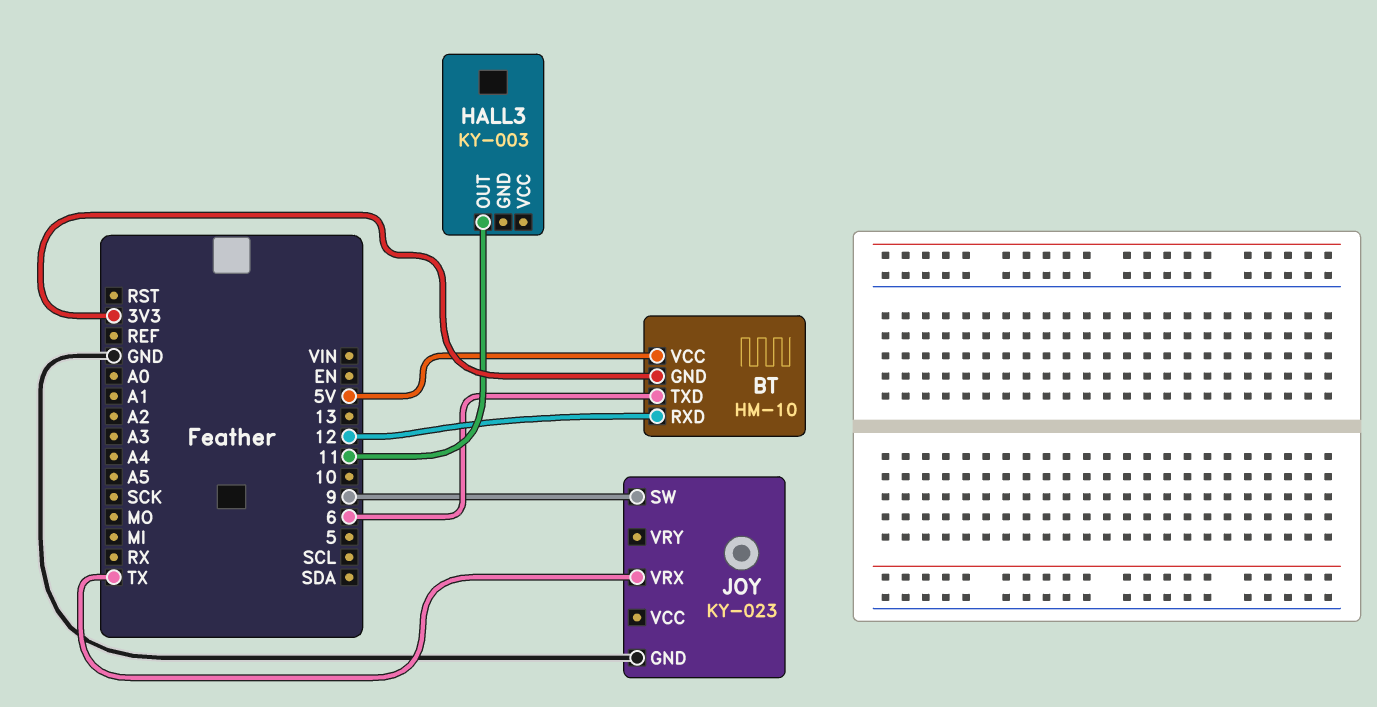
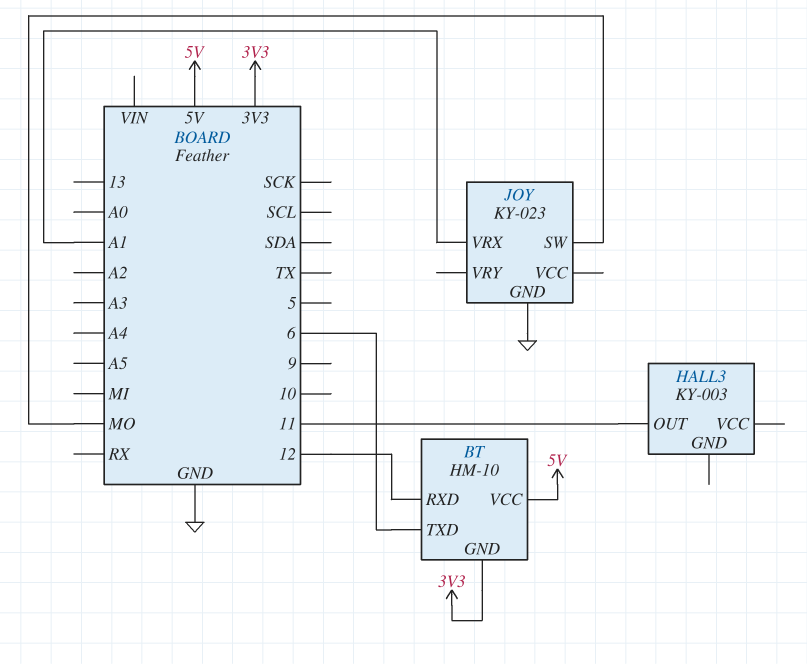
JOY pin SW: 9 -> MO
JOY pin VRX: TX -> A1

